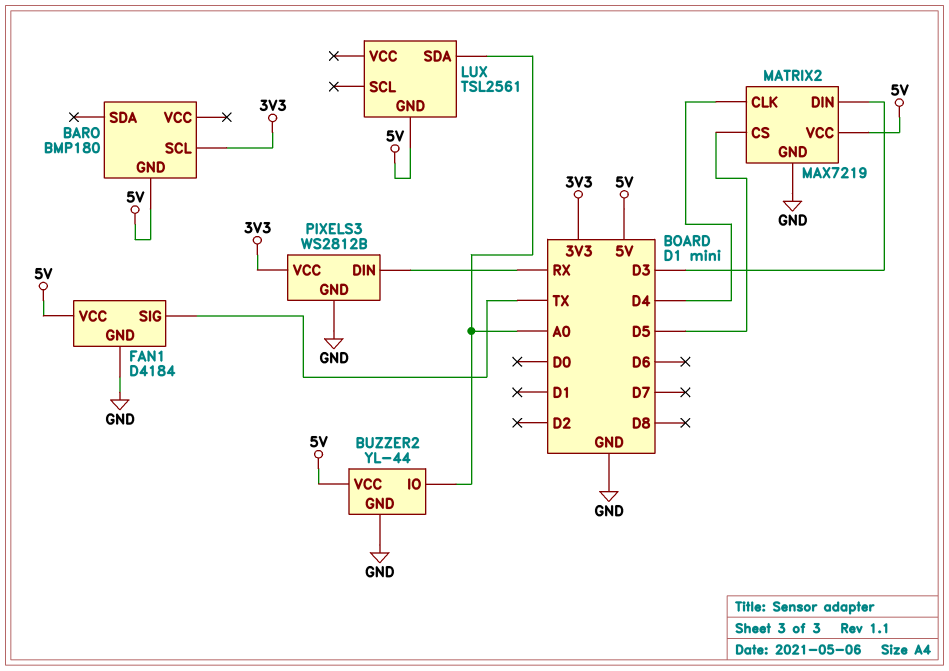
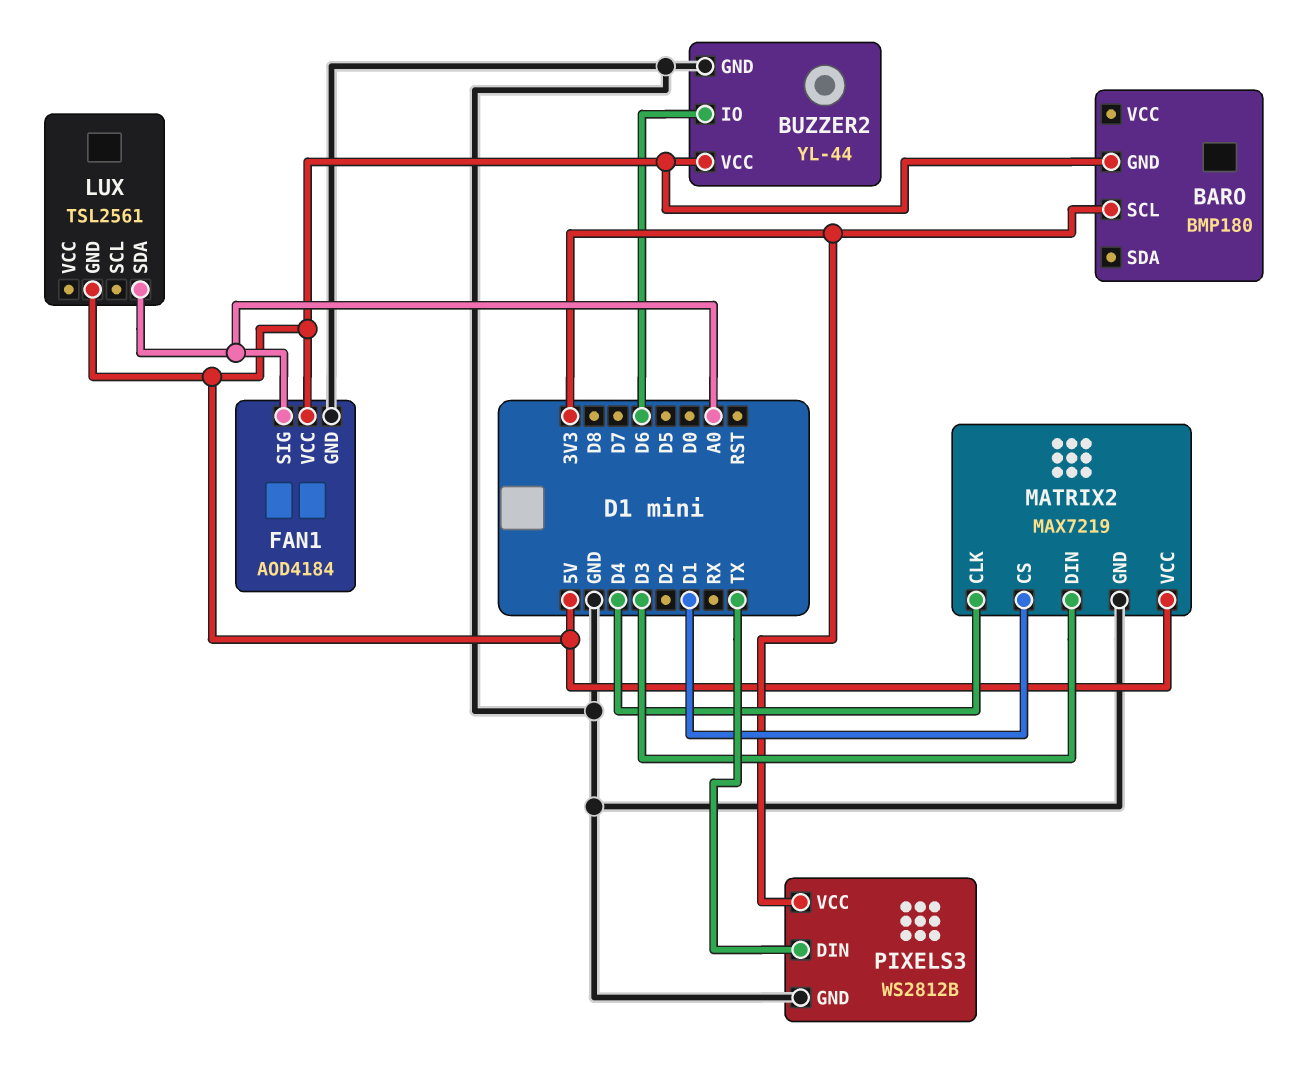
BUZZER2 pin IO: A0 -> D6
FAN1: D4184 -> AOD4184
FAN1 pin SIG: TX -> A0
MATRIX2 pin CS: D5 -> D1
PIXELS3 pin DIN: RX -> TX

